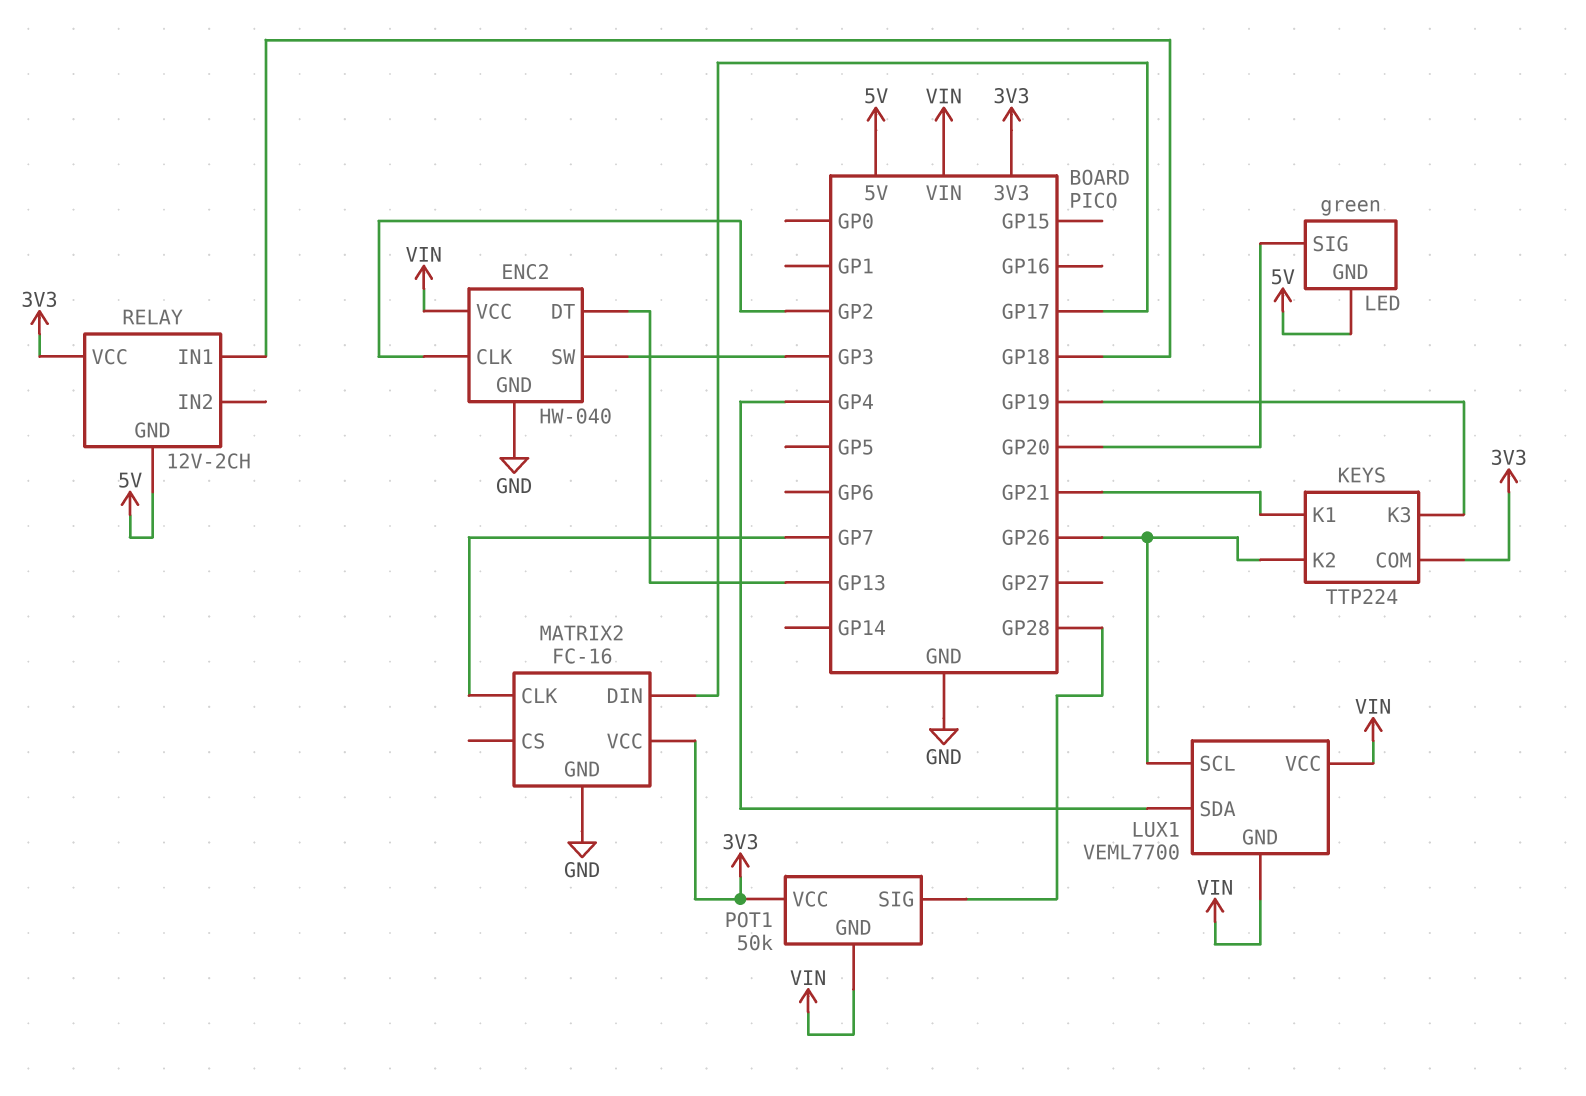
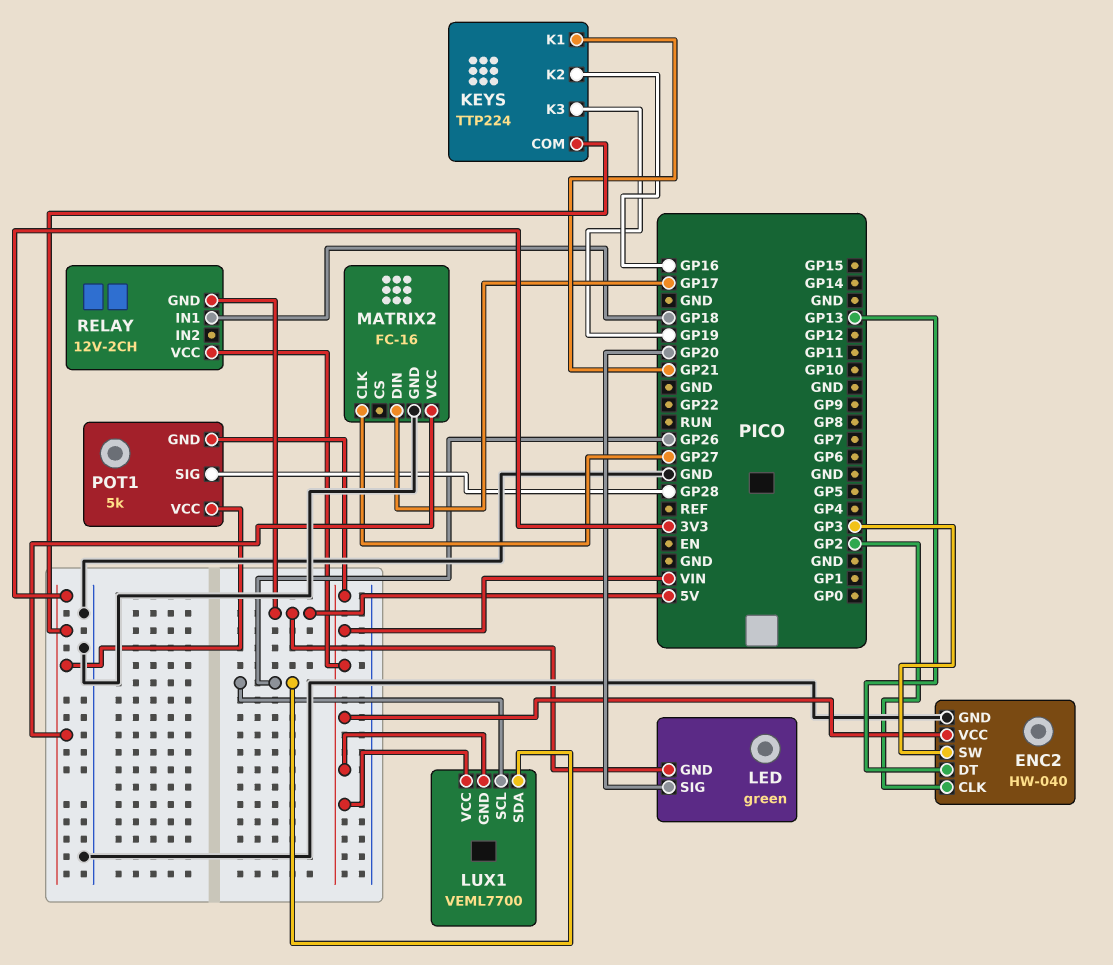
KEYS pin K2: GP26 -> GP16
LUX1 pin SDA: GP4 -> GP26
MATRIX2 pin CLK: GP7 -> GP27
POT1: 50k -> 5k
RELAY pin VCC: 3V3 -> VIN

